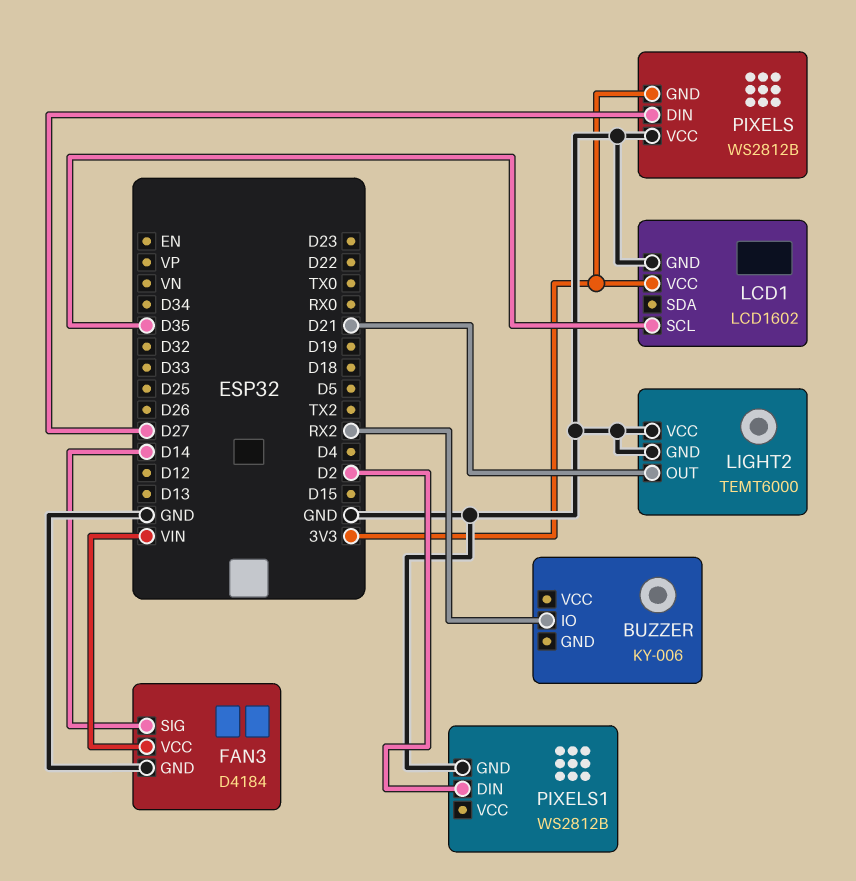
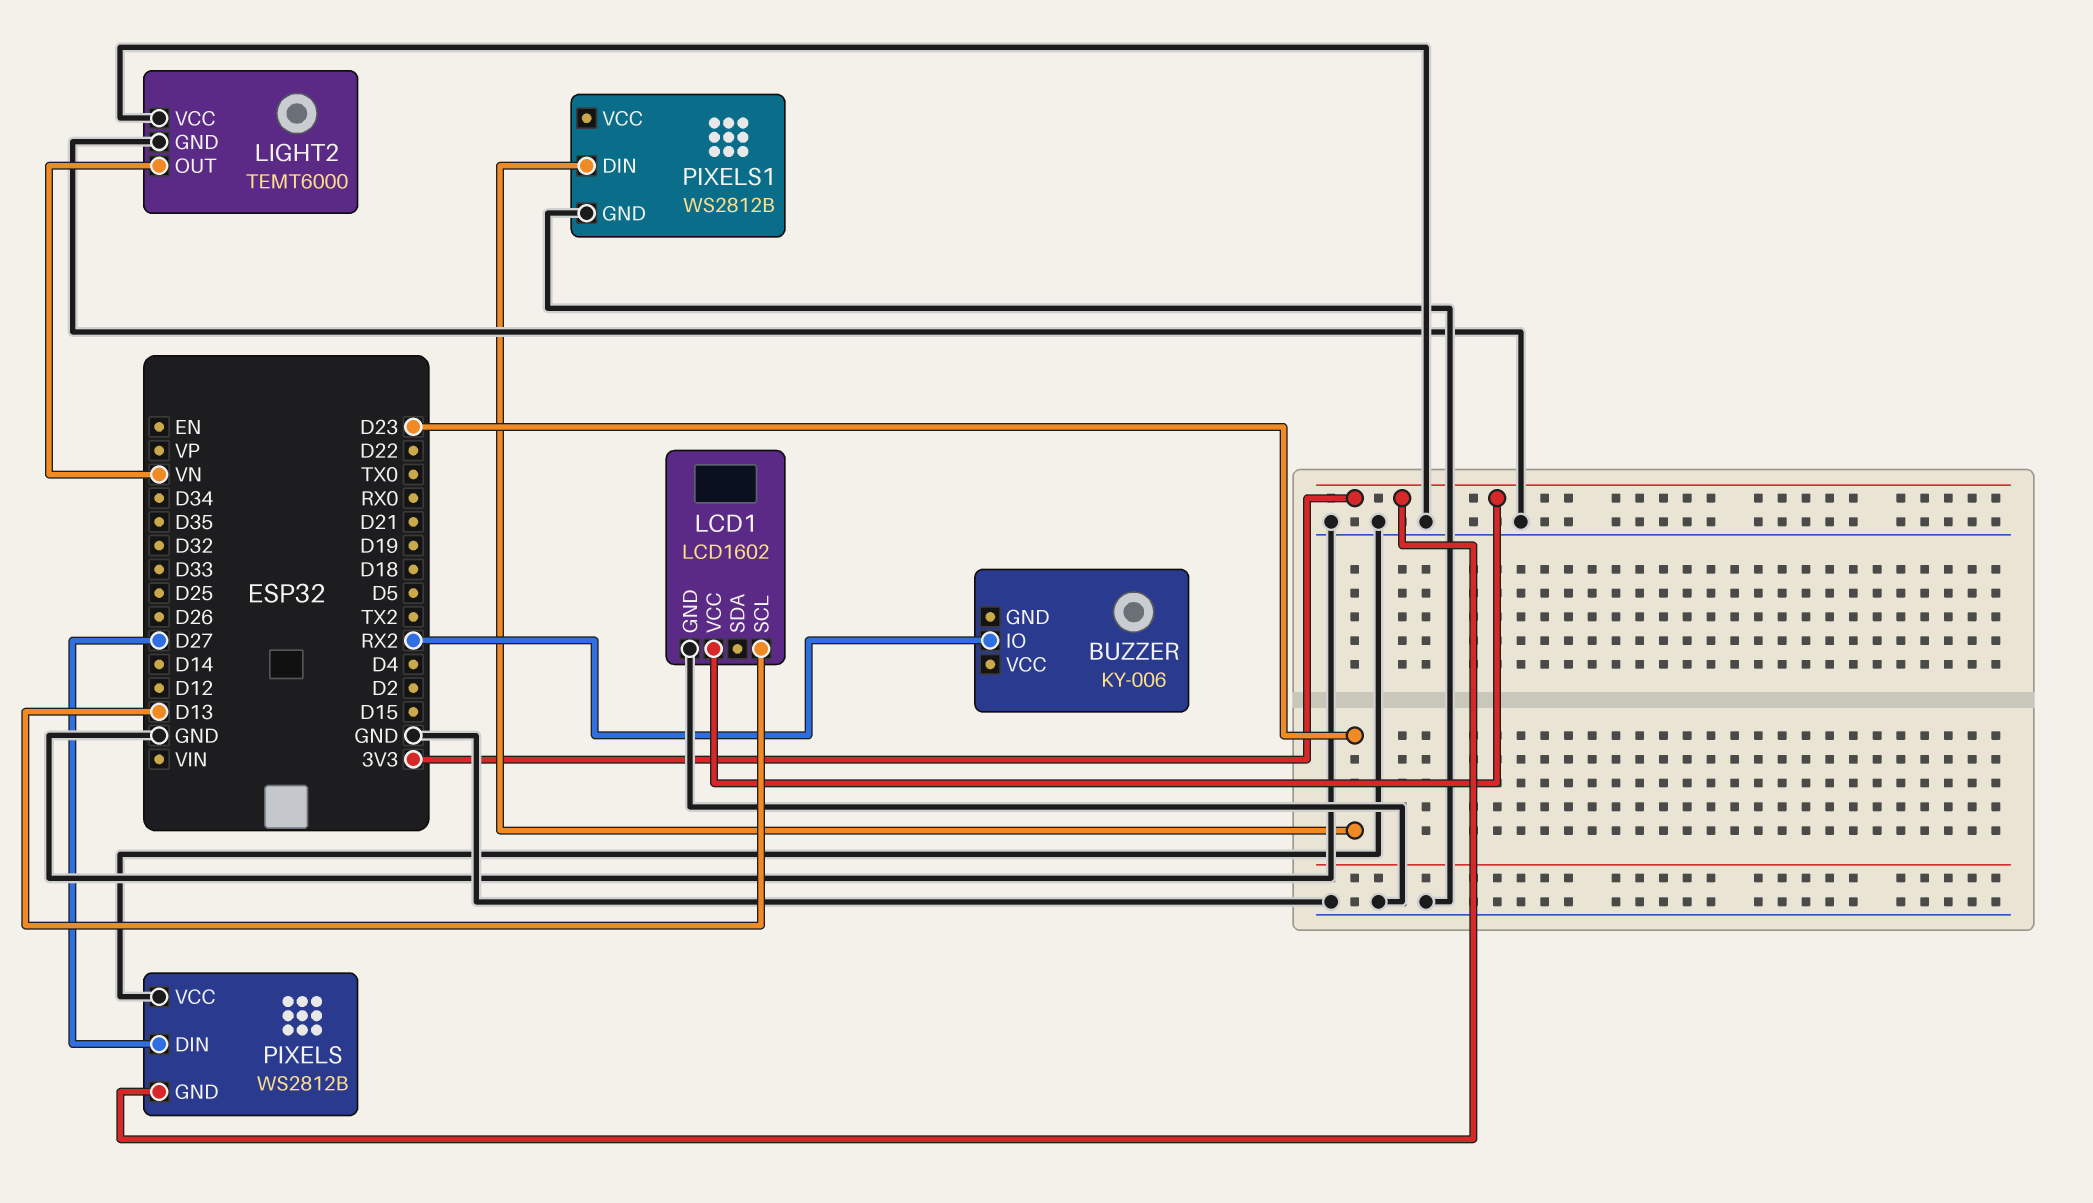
FAN3: D4184 -> none
FAN3 pin GND: GND -> none
FAN3 pin SIG: D14 -> none
FAN3 pin VCC: VIN -> none
LCD1 pin SCL: D35 -> D13
LIGHT2 pin OUT: D21 -> VN
PIXELS1 pin DIN: D2 -> D23

